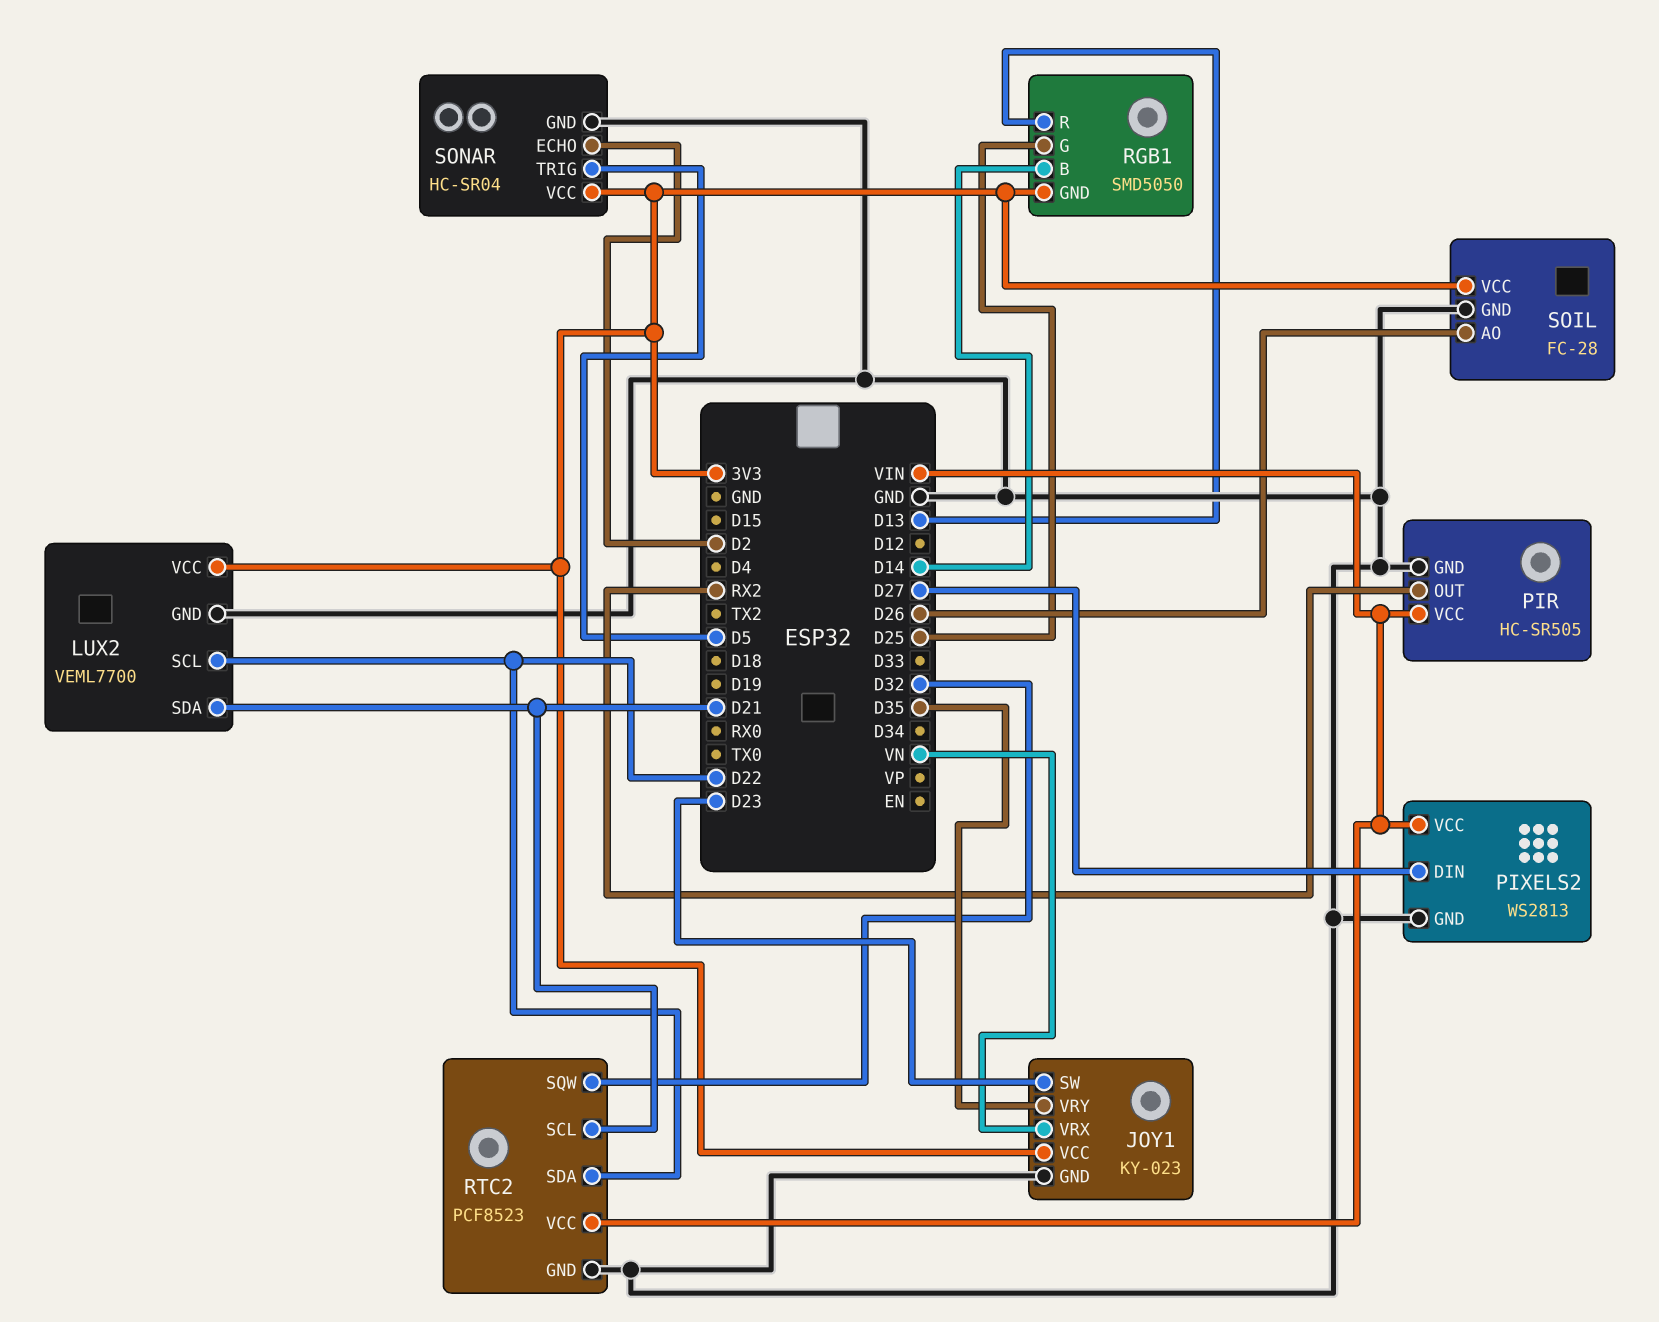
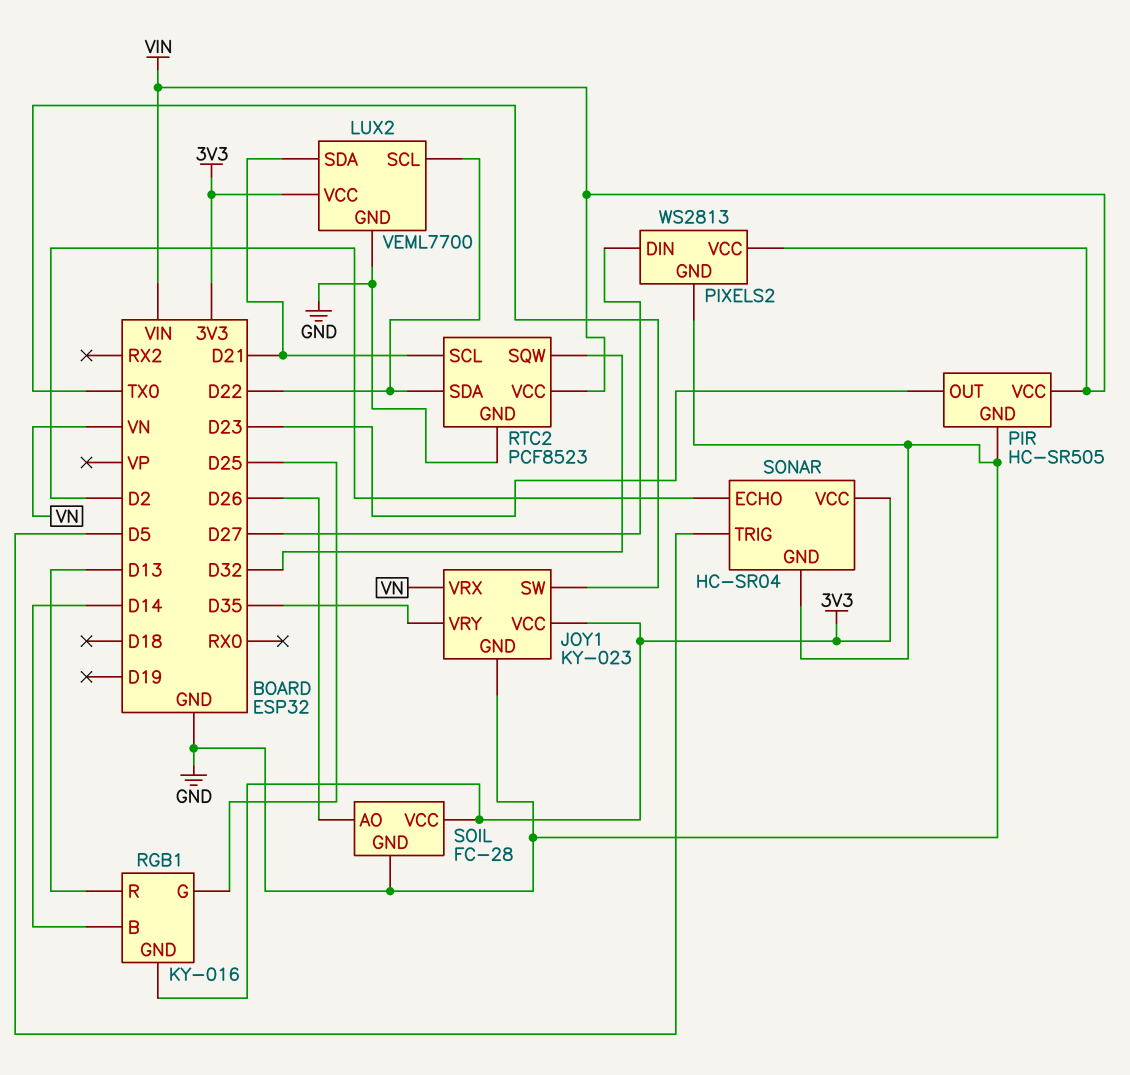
JOY1 pin SW: D23 -> TX0
PIR pin OUT: RX2 -> D23
RGB1: SMD5050 -> KY-016

